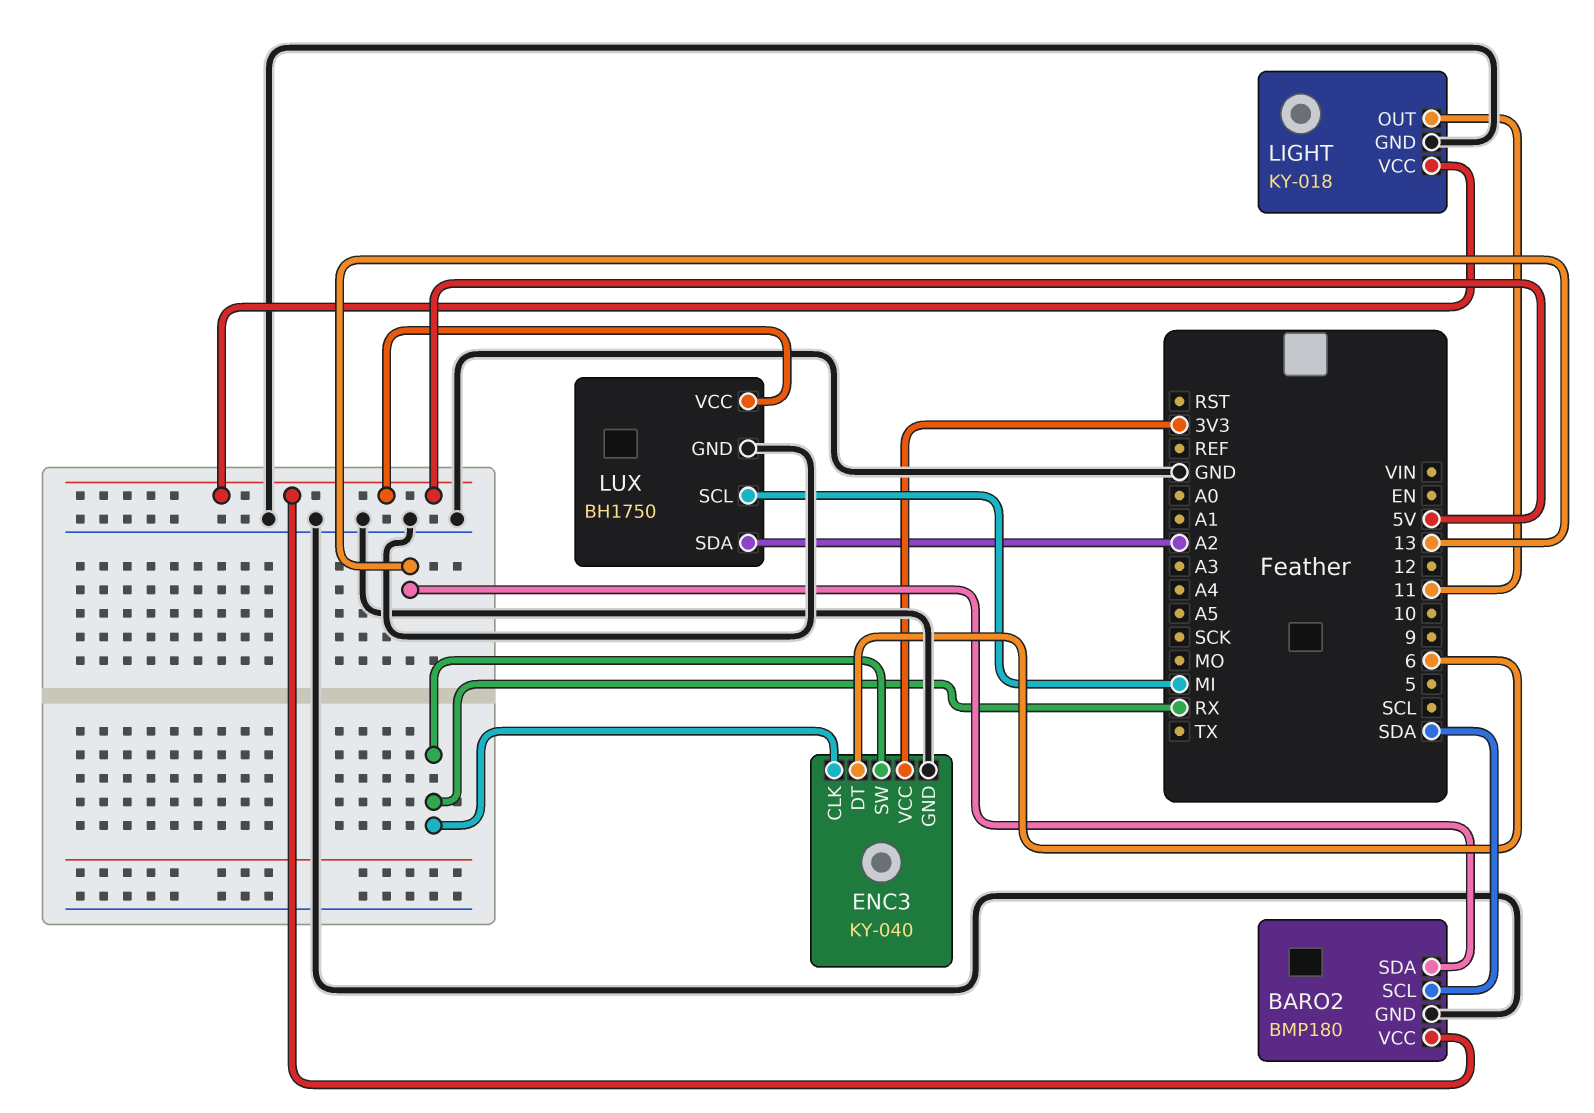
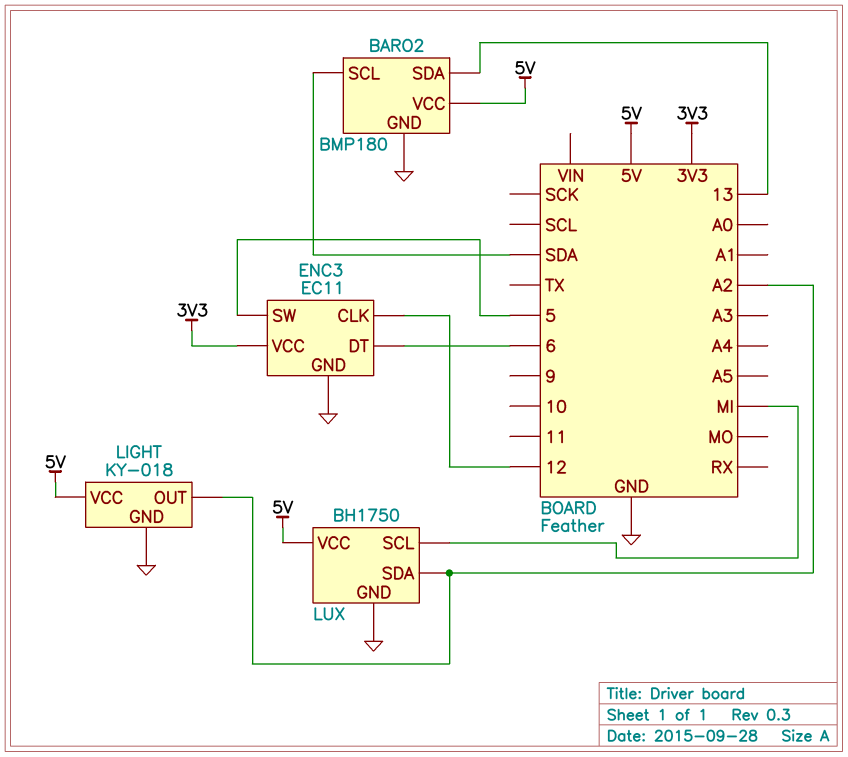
ENC3: KY-040 -> EC11
ENC3 pin CLK: RX -> 12
ENC3 pin SW: RX -> 5
LIGHT pin OUT: 11 -> A2

